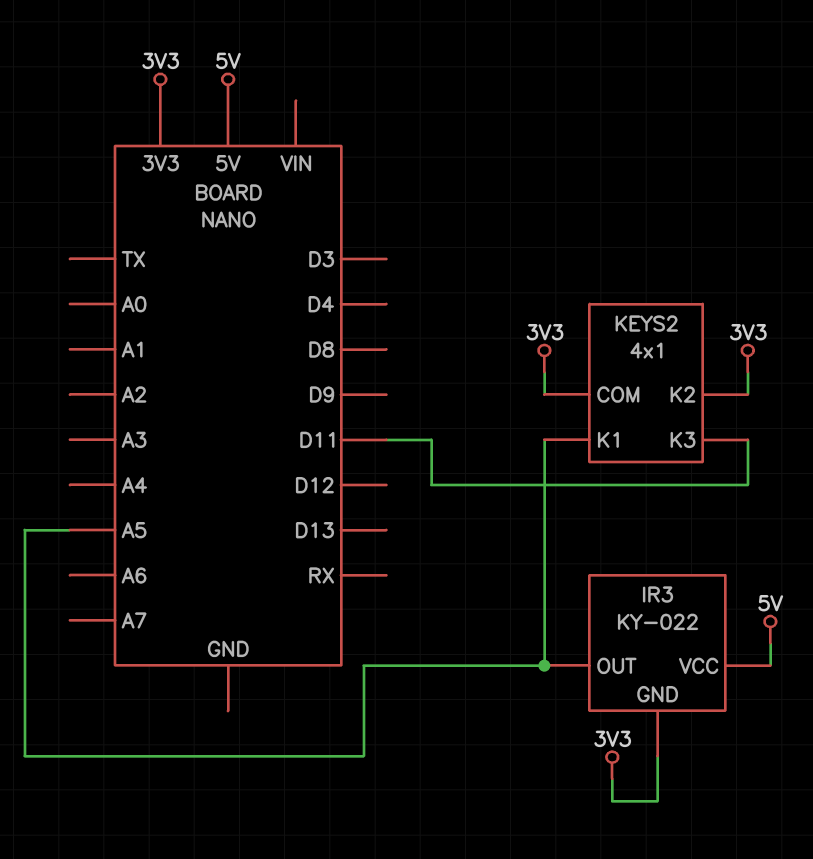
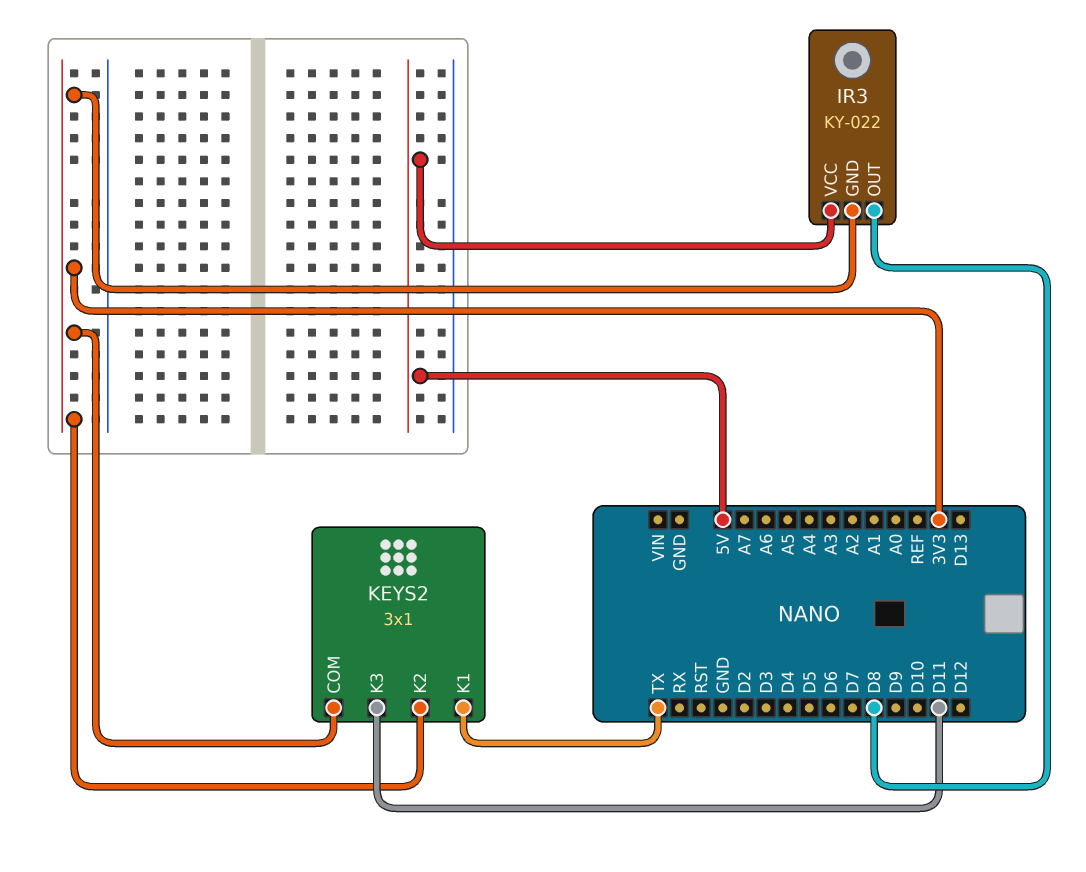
IR3 pin OUT: A5 -> D8
KEYS2: 4x1 -> 3x1
KEYS2 pin K1: A5 -> TX

